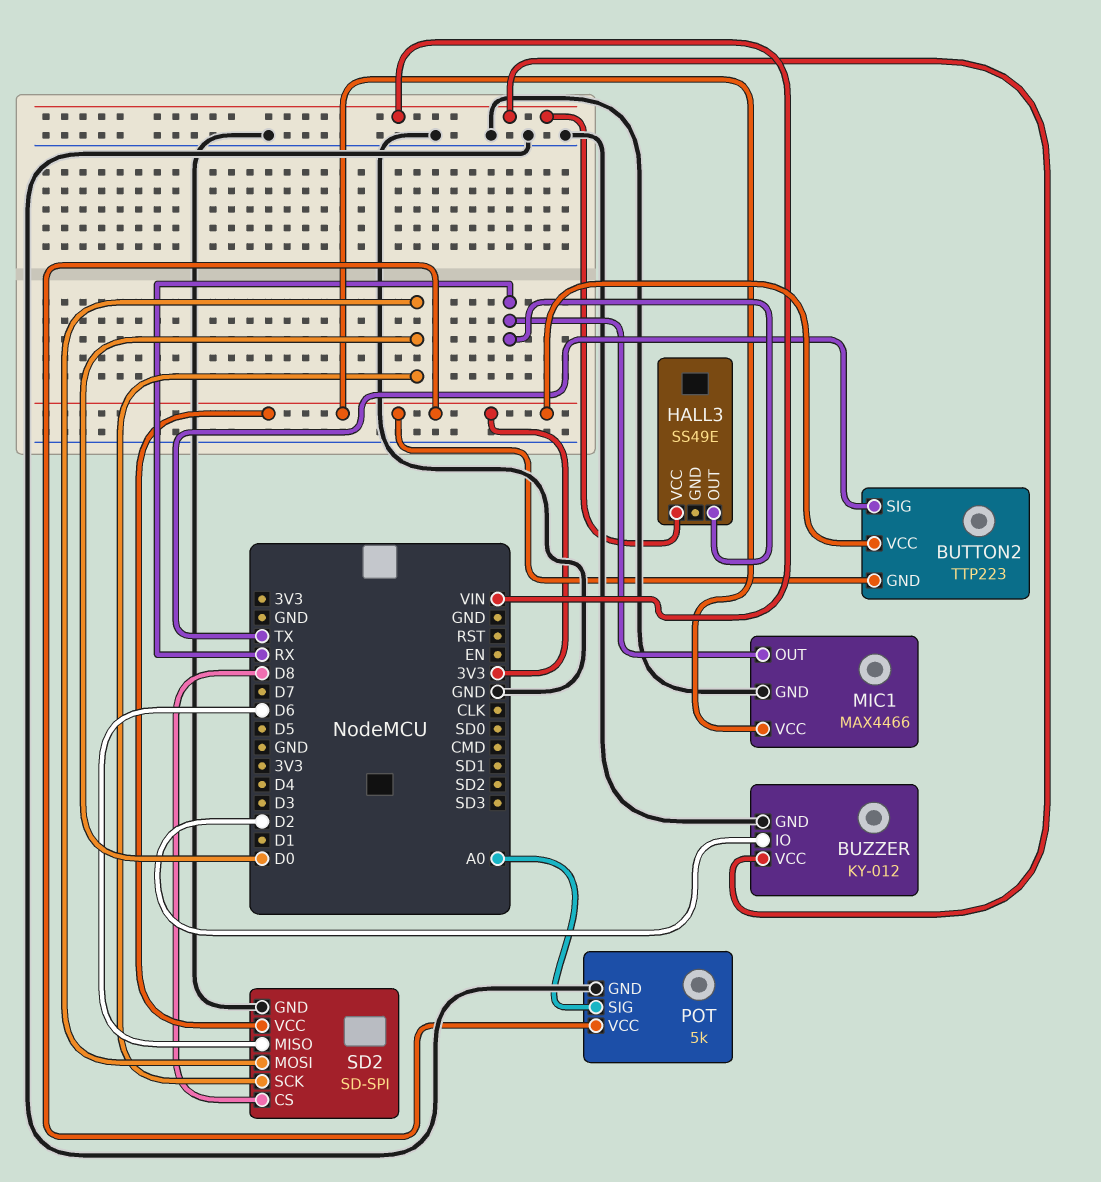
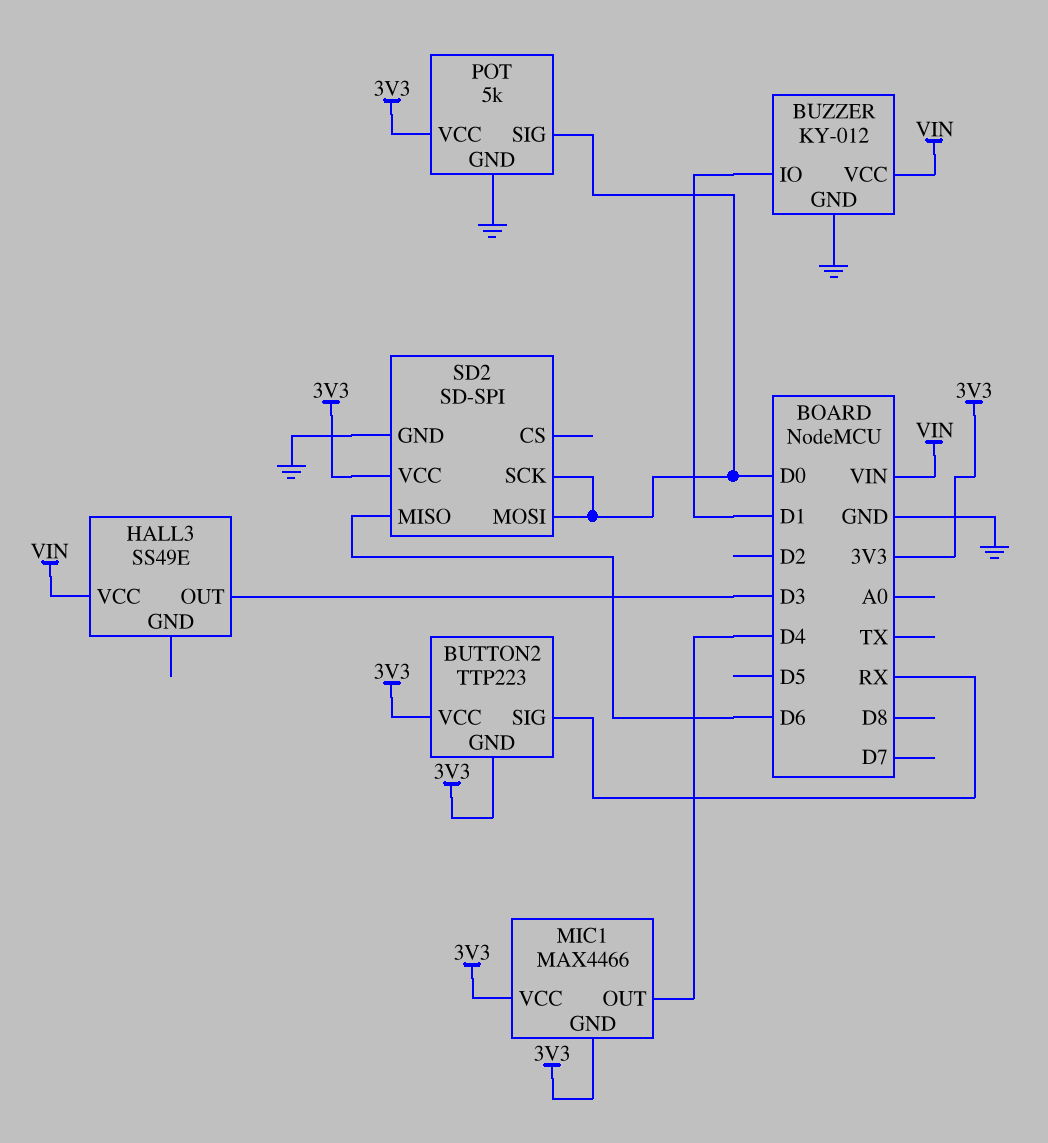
BUTTON2 pin SIG: TX -> RX
BUZZER pin IO: D2 -> D1
HALL3 pin OUT: RX -> D3
MIC1 pin GND: GND -> 3V3
MIC1 pin OUT: RX -> D4
POT pin SIG: A0 -> D0
SD2 pin CS: D8 -> none

